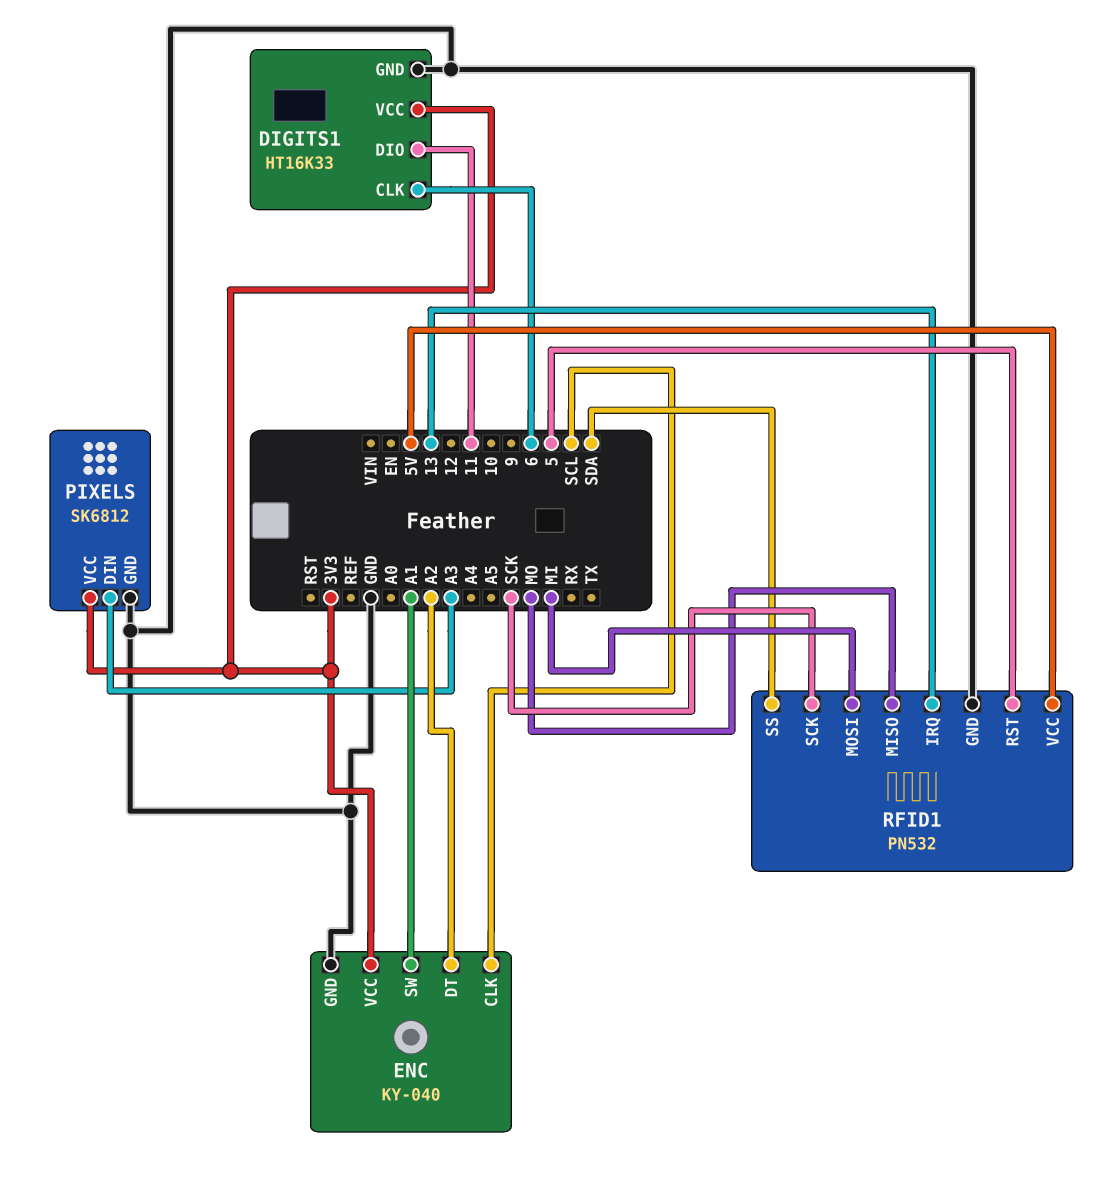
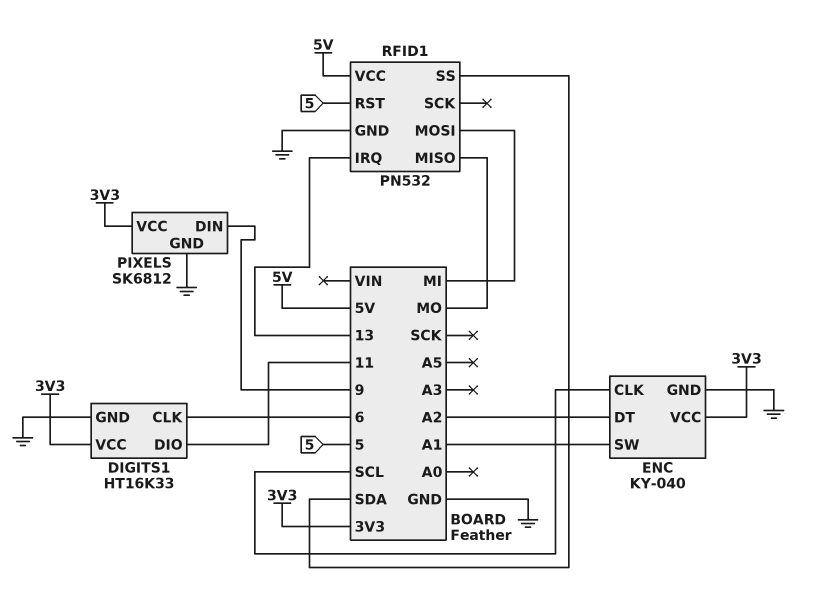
PIXELS pin DIN: A3 -> 9
RFID1 pin SCK: SCK -> none

